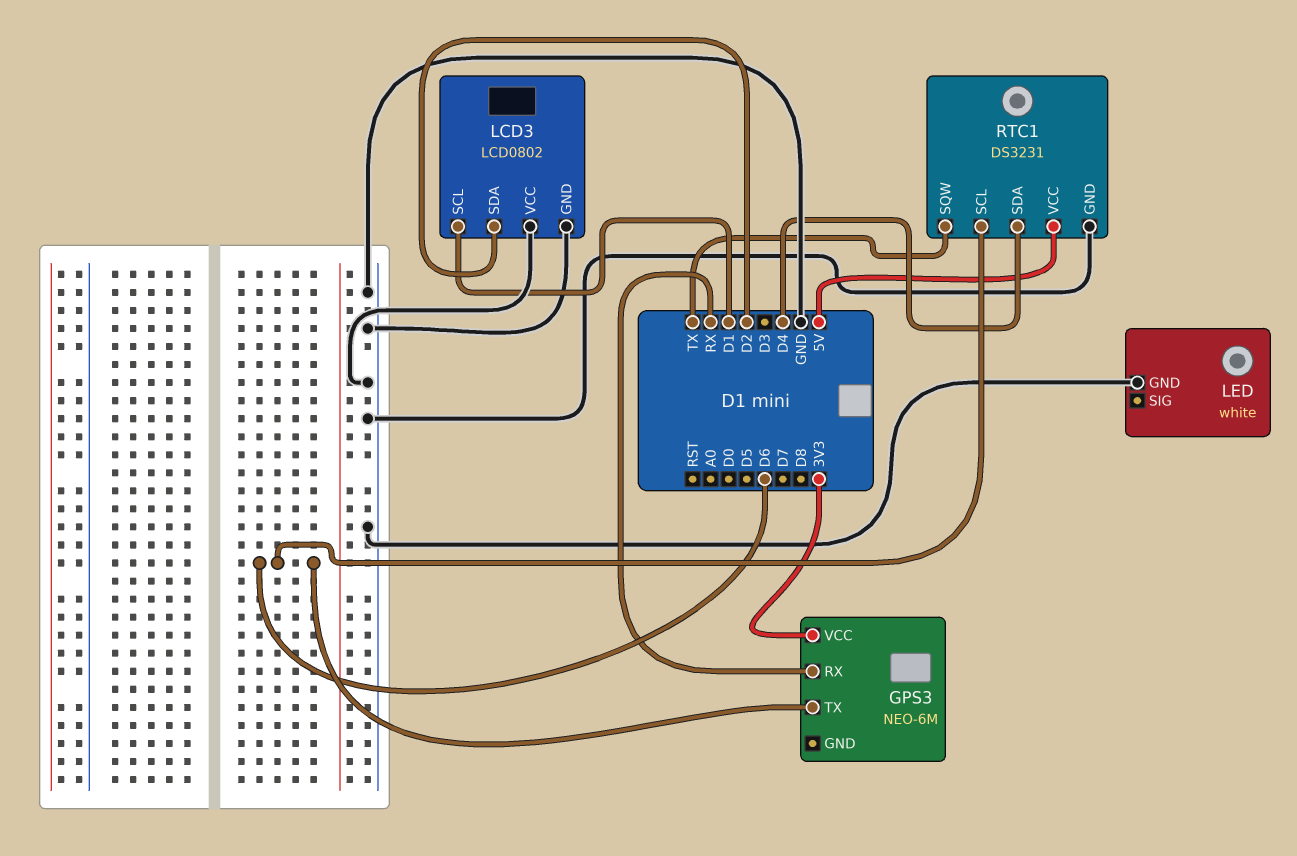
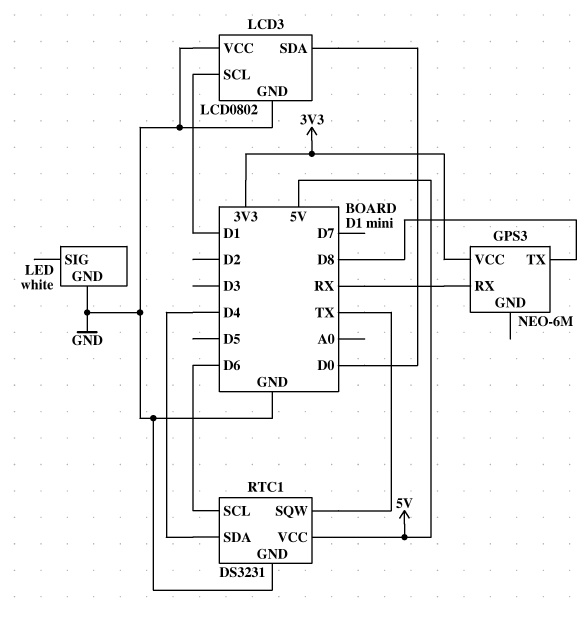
GPS3 pin TX: D6 -> D8
LCD3 pin SDA: D2 -> D0

